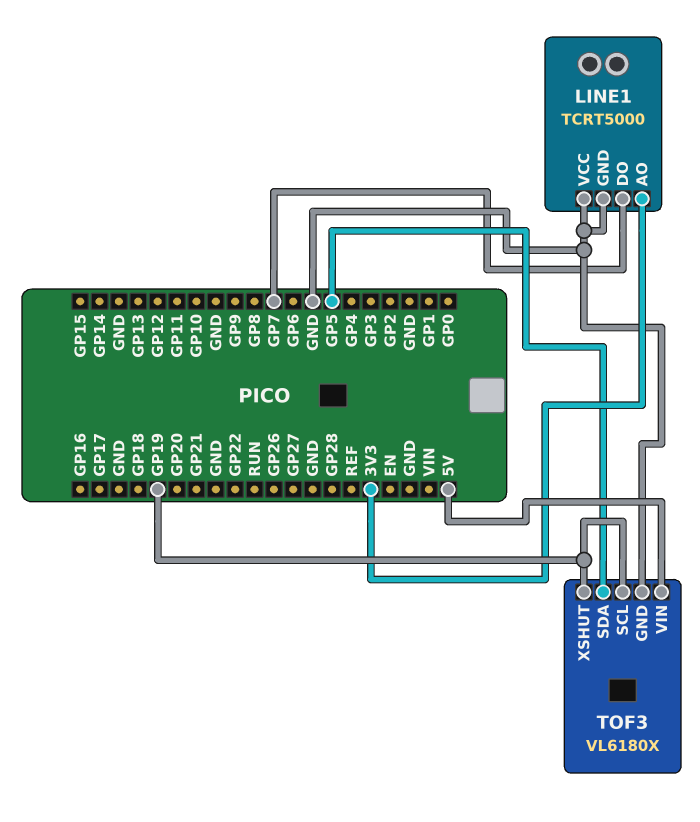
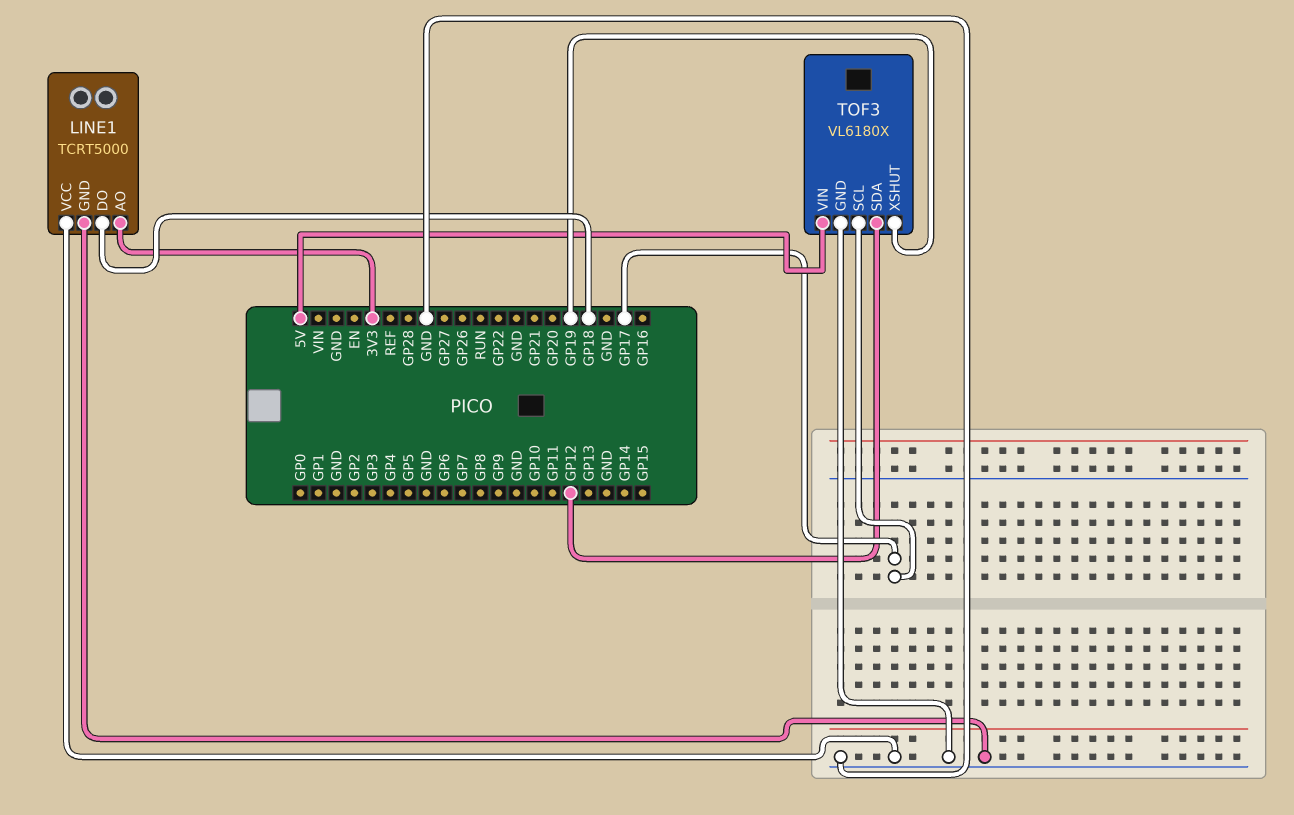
LINE1 pin DO: GP7 -> GP18
TOF3 pin SCL: GP19 -> GP17
TOF3 pin SDA: GP5 -> GP12

